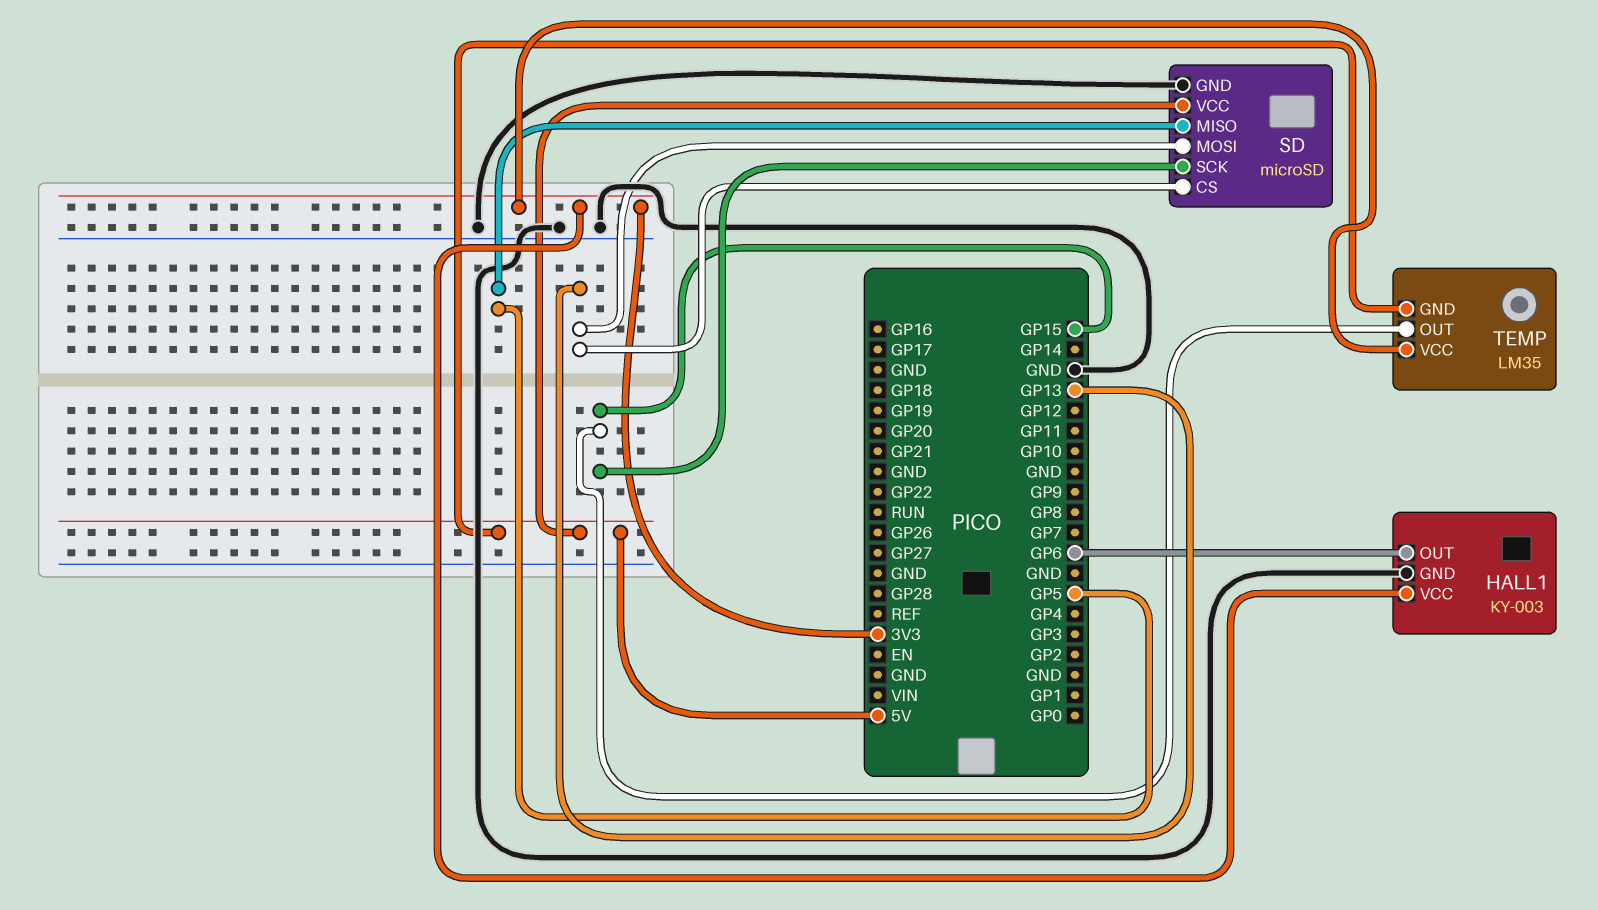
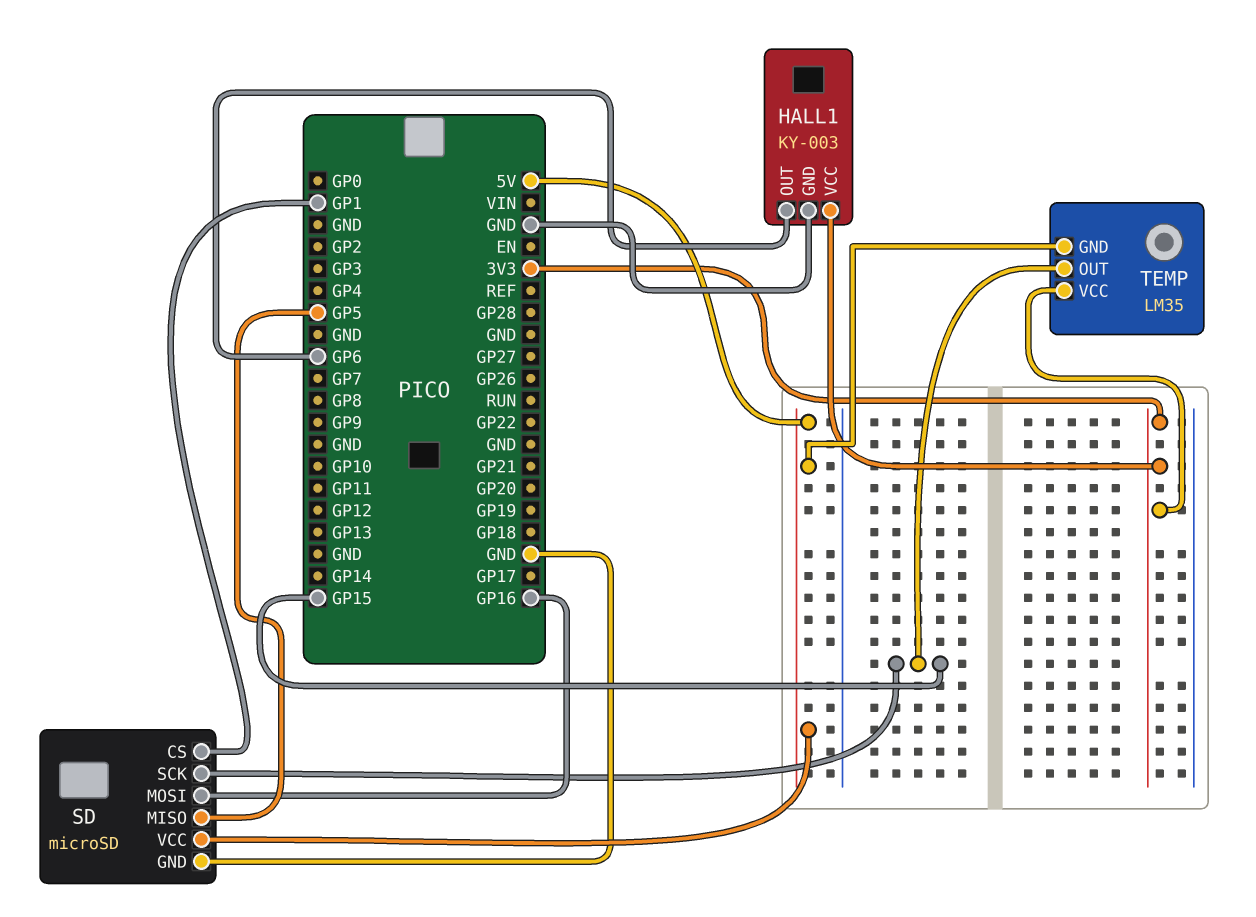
SD pin CS: GP13 -> GP1
SD pin MOSI: GP13 -> GP16

